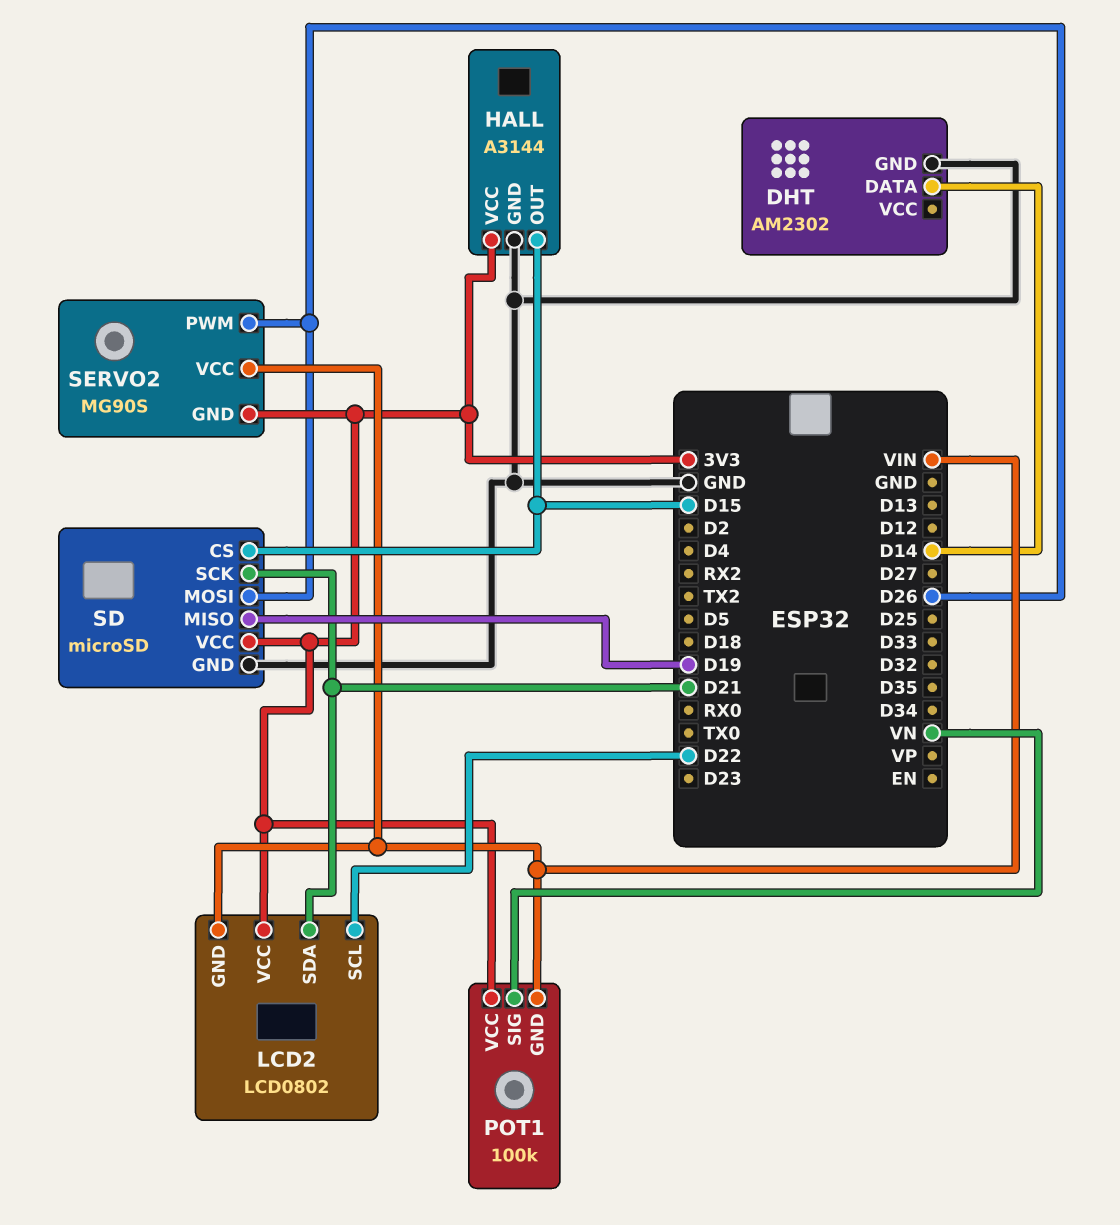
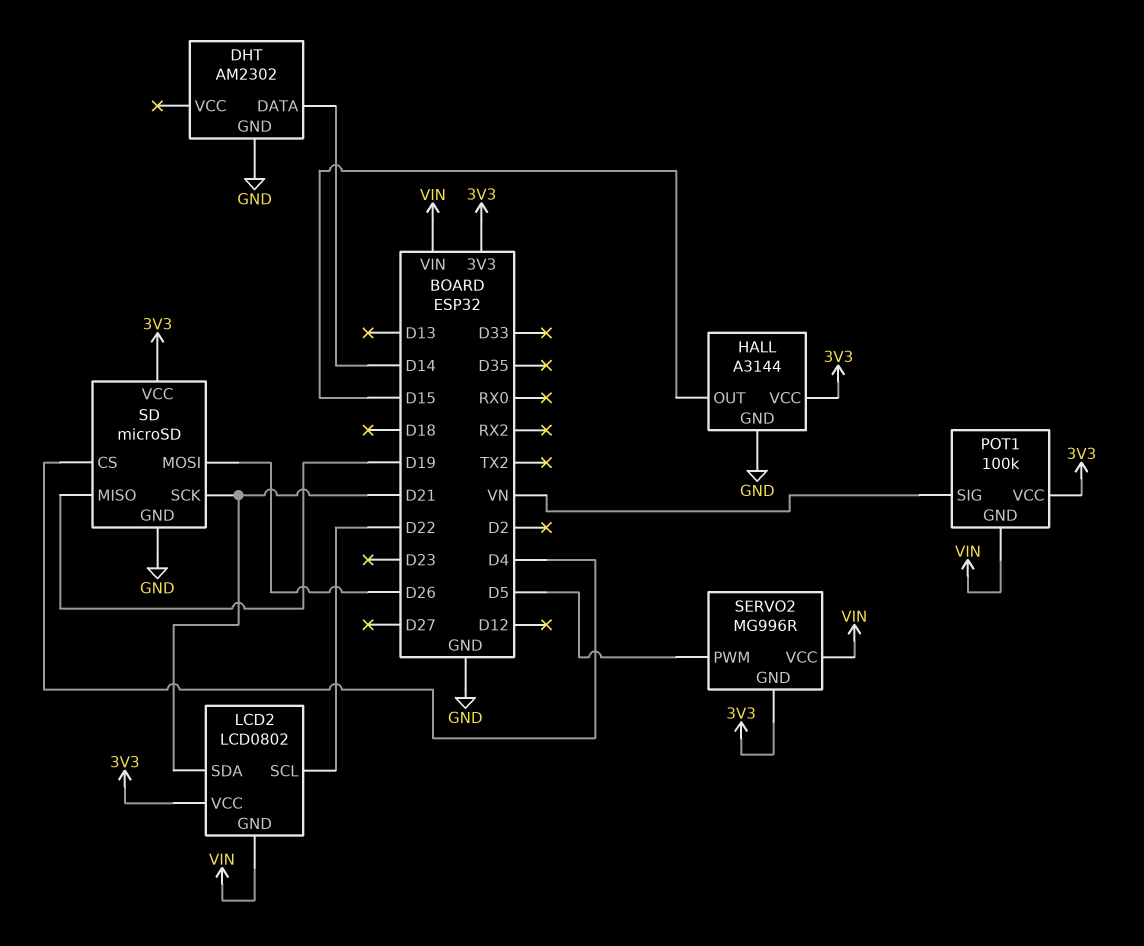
SD pin CS: D15 -> D4
SERVO2: MG90S -> MG996R
SERVO2 pin PWM: D26 -> D5

